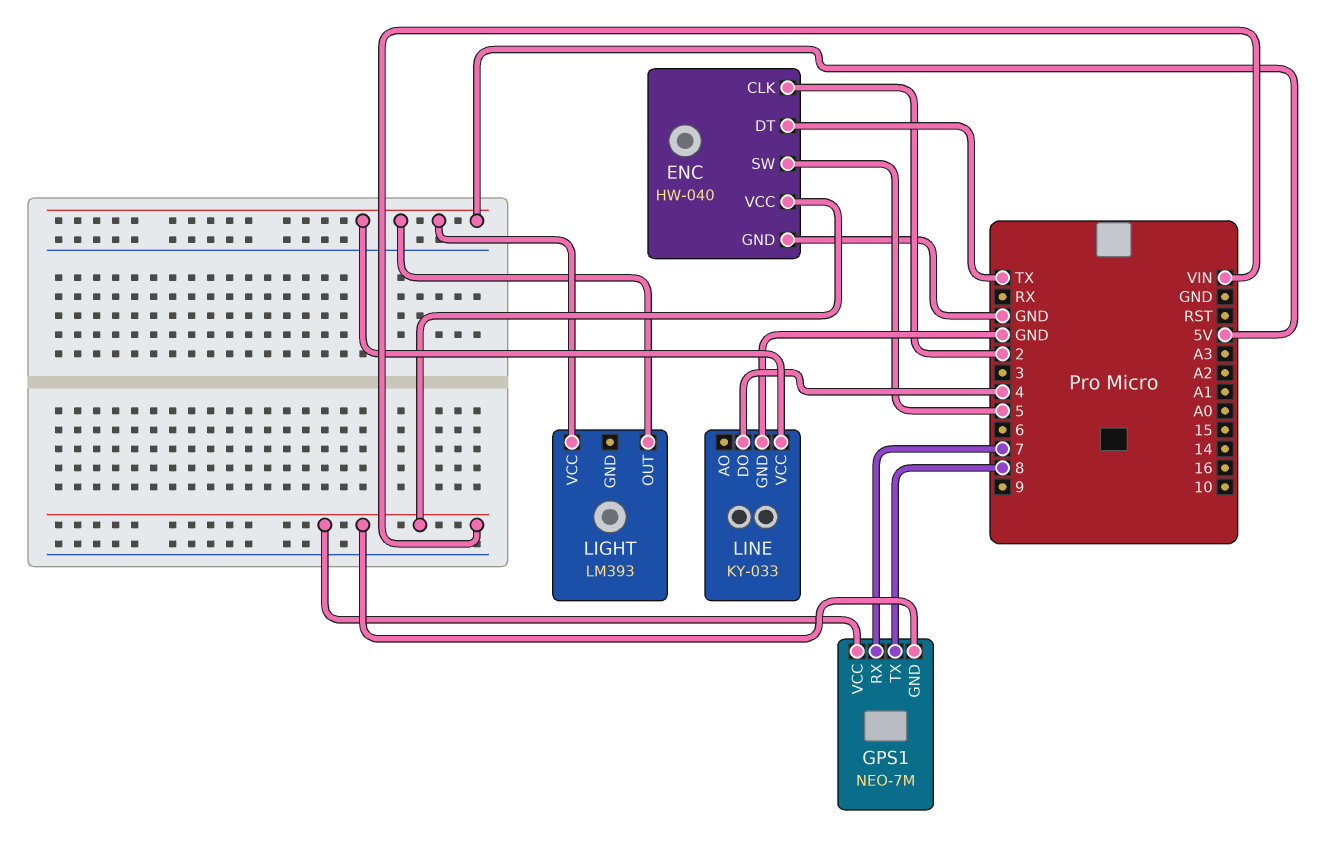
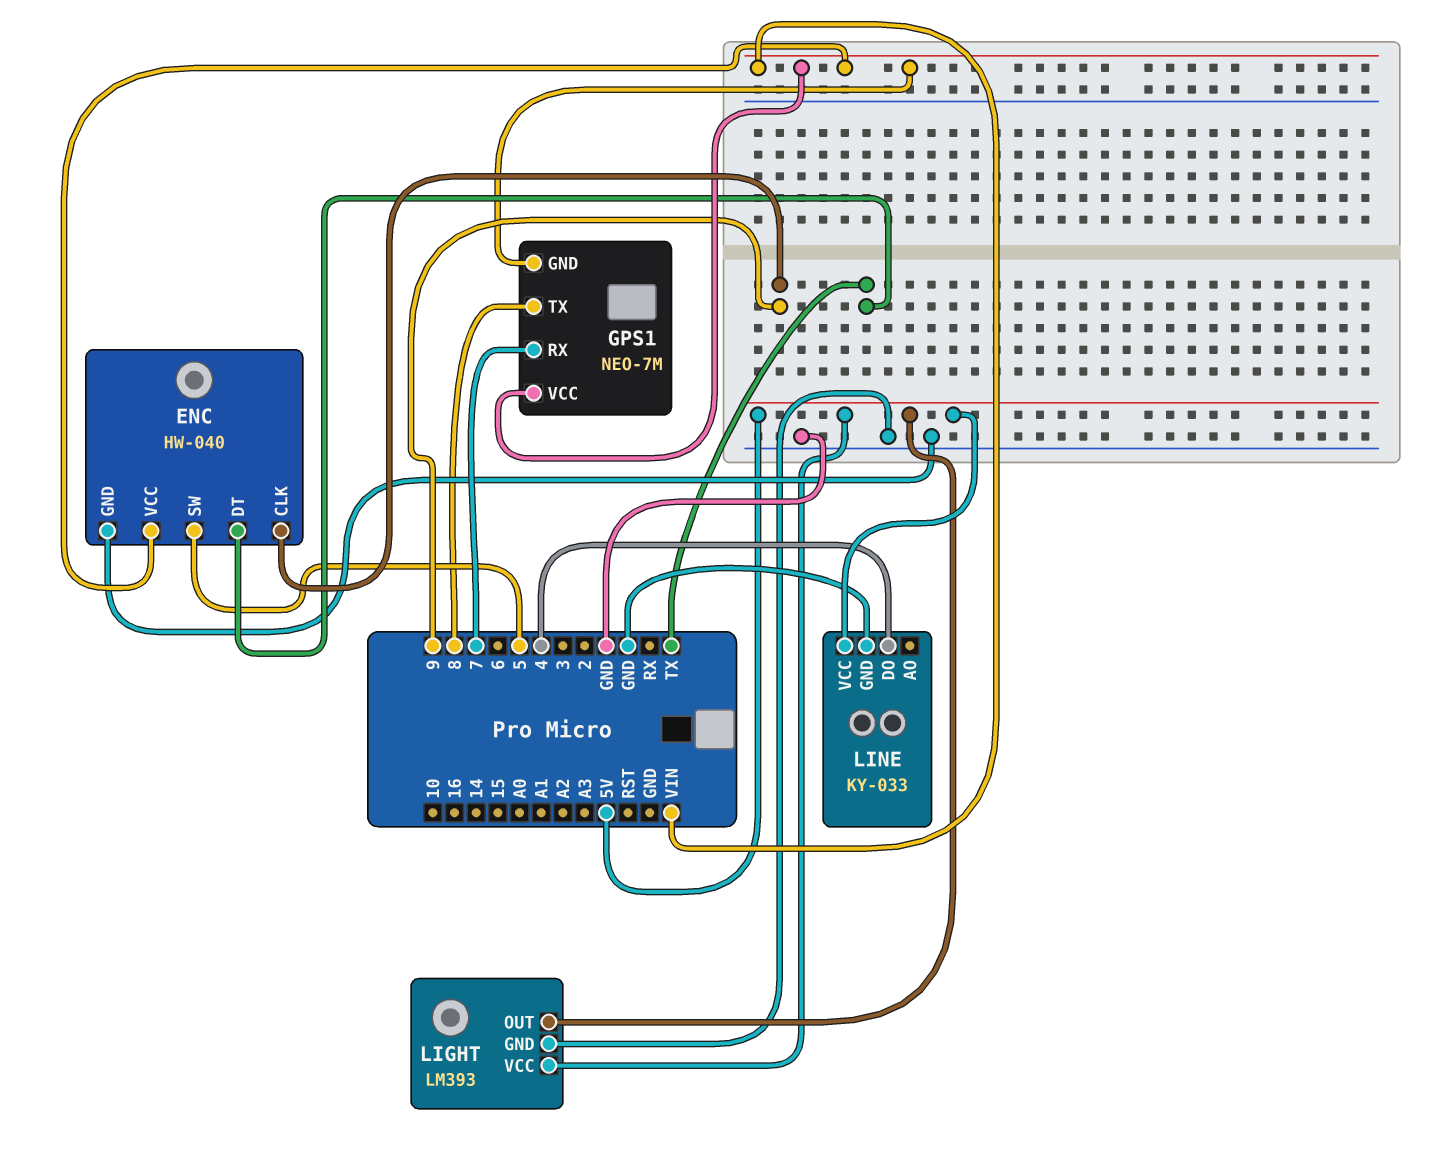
ENC pin CLK: 2 -> 9
LIGHT pin GND: none -> GND

